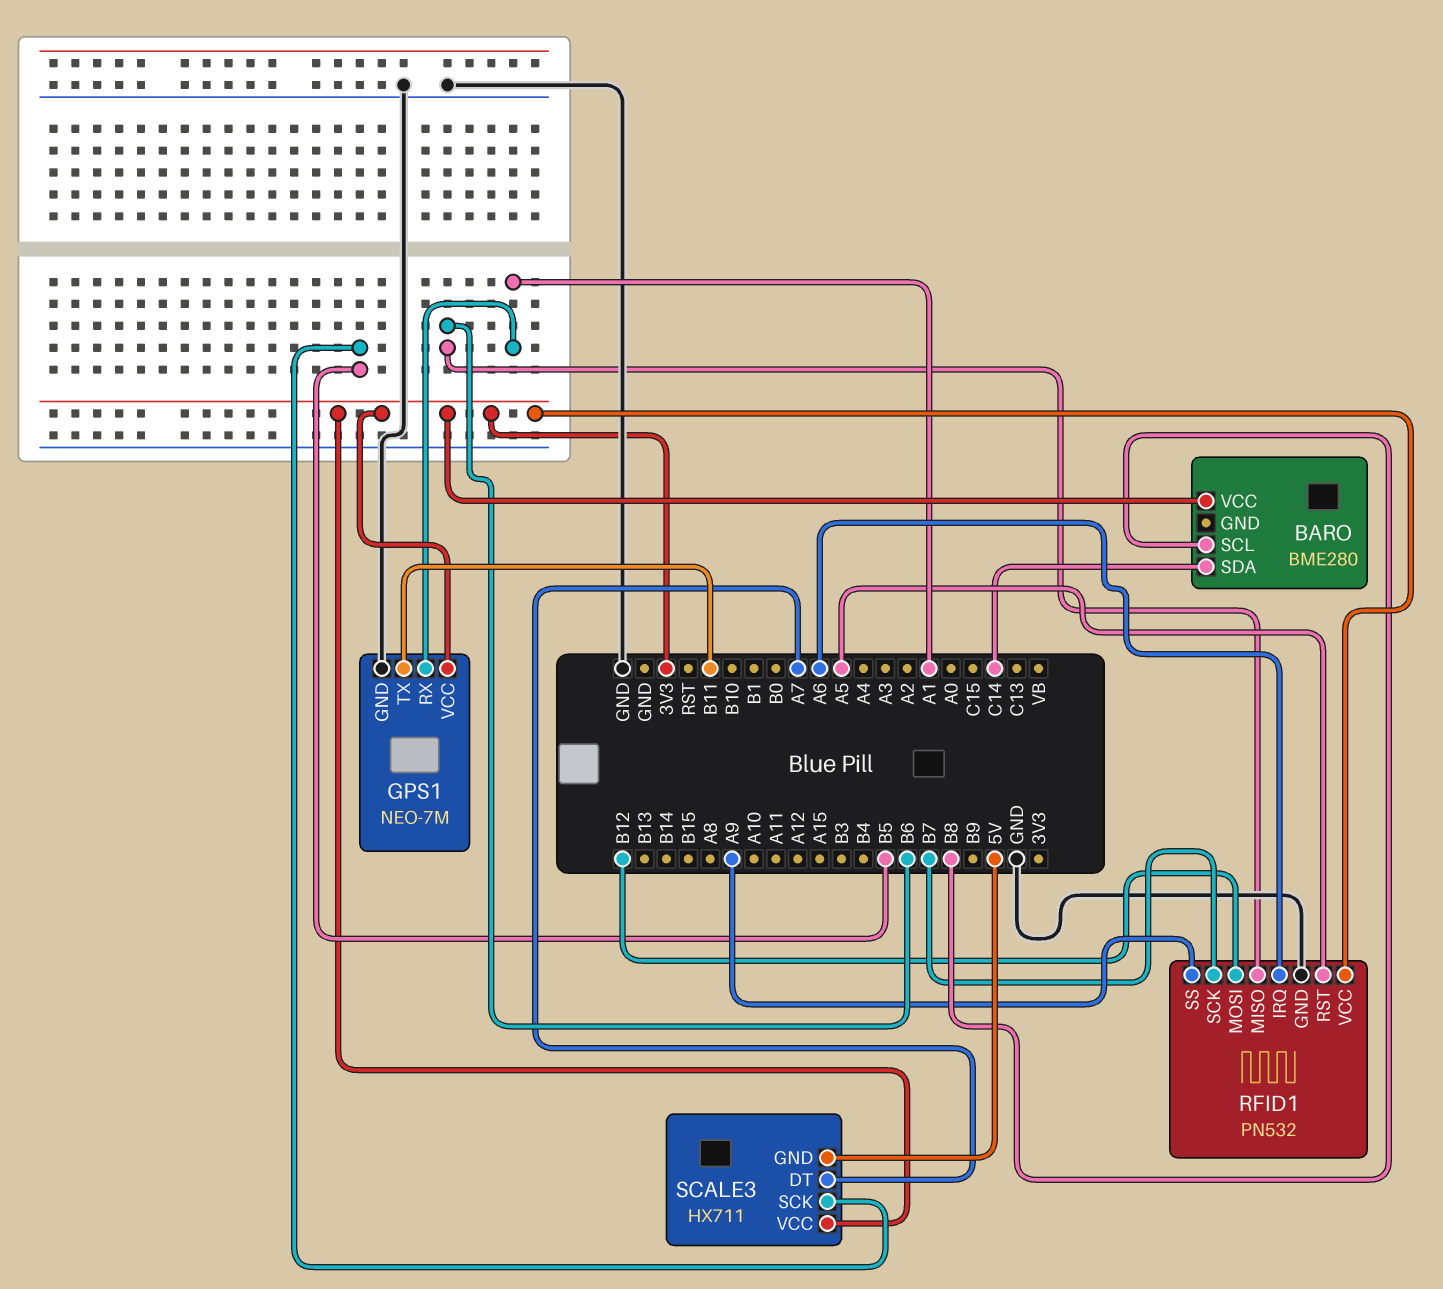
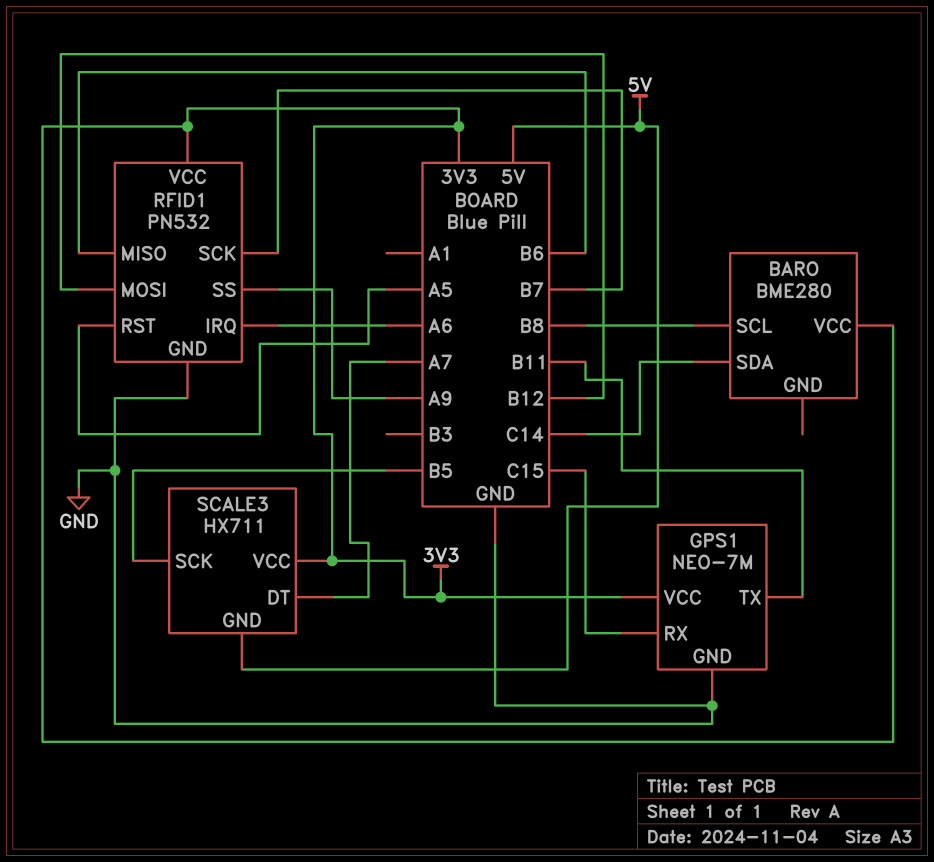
GPS1 pin RX: A1 -> C15

